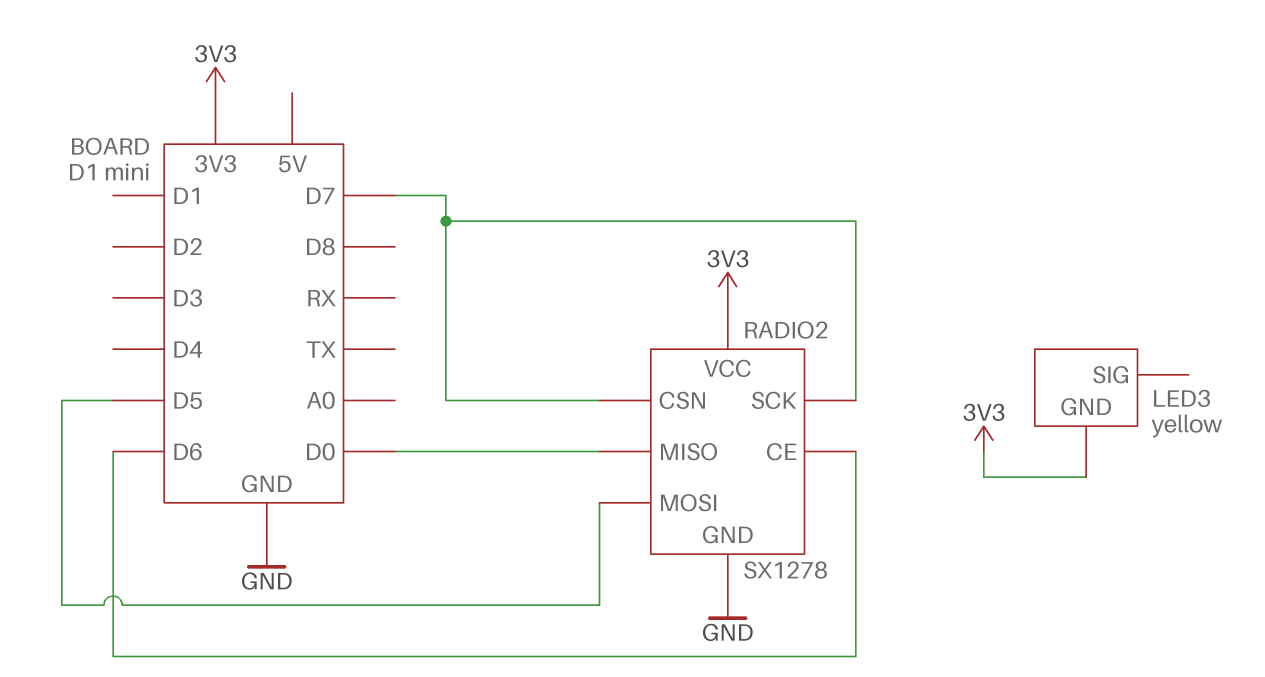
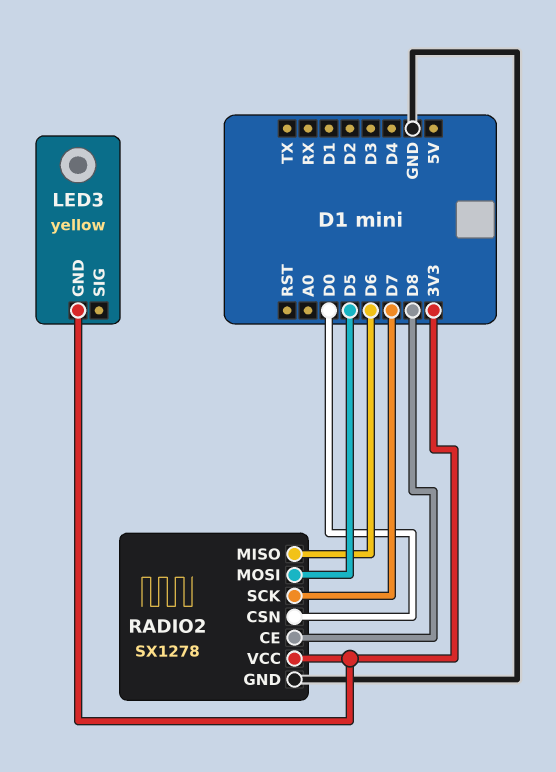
RADIO2 pin CE: D6 -> D8
RADIO2 pin CSN: D7 -> D0
RADIO2 pin MISO: D0 -> D6

